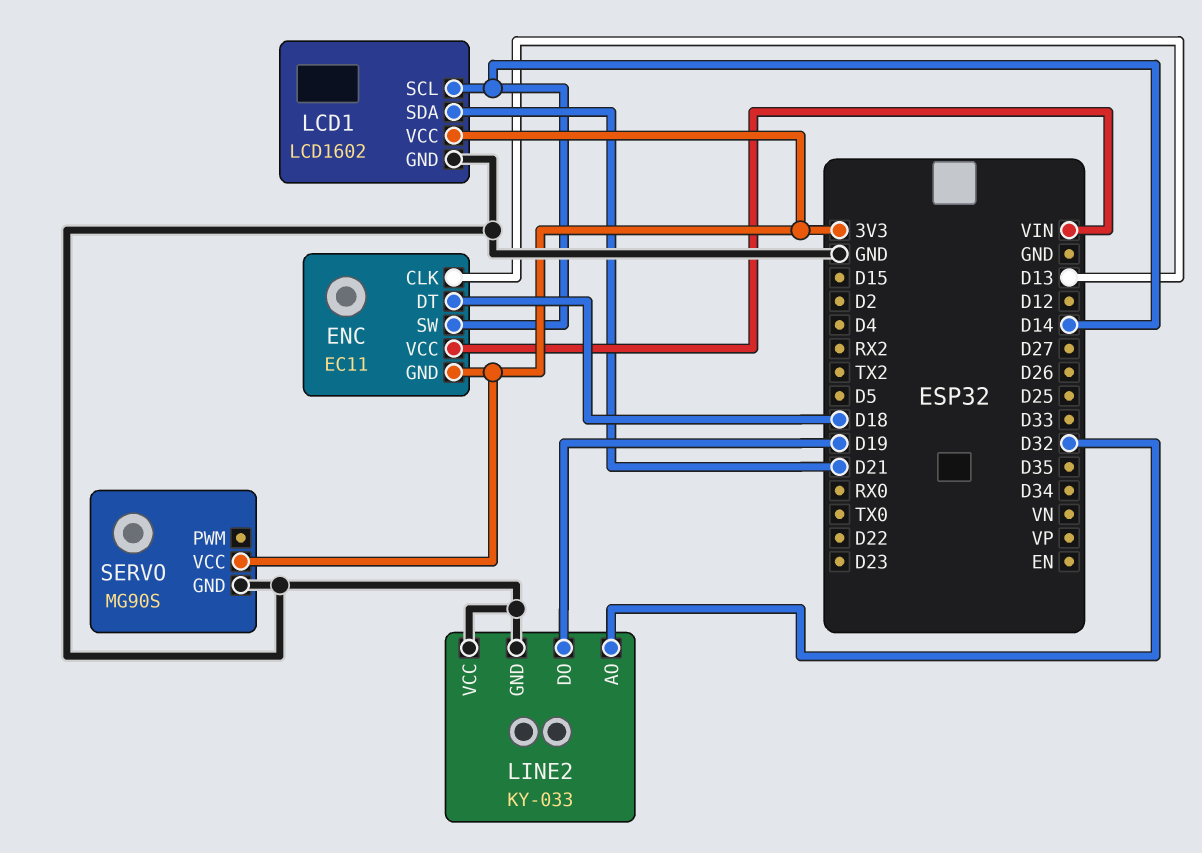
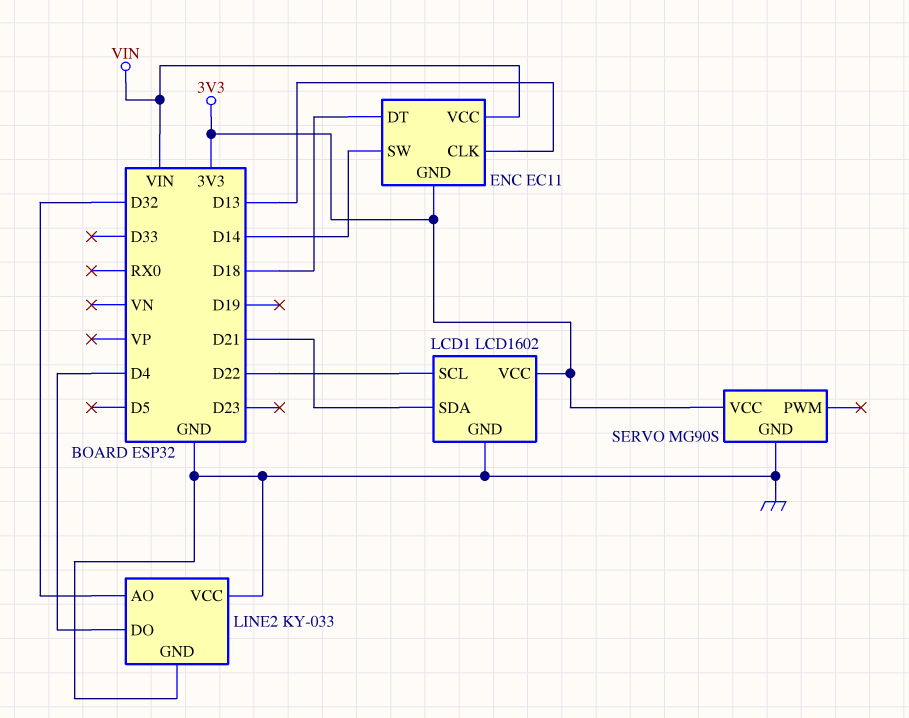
LCD1 pin SCL: D14 -> D22
LINE2 pin DO: D19 -> D4

